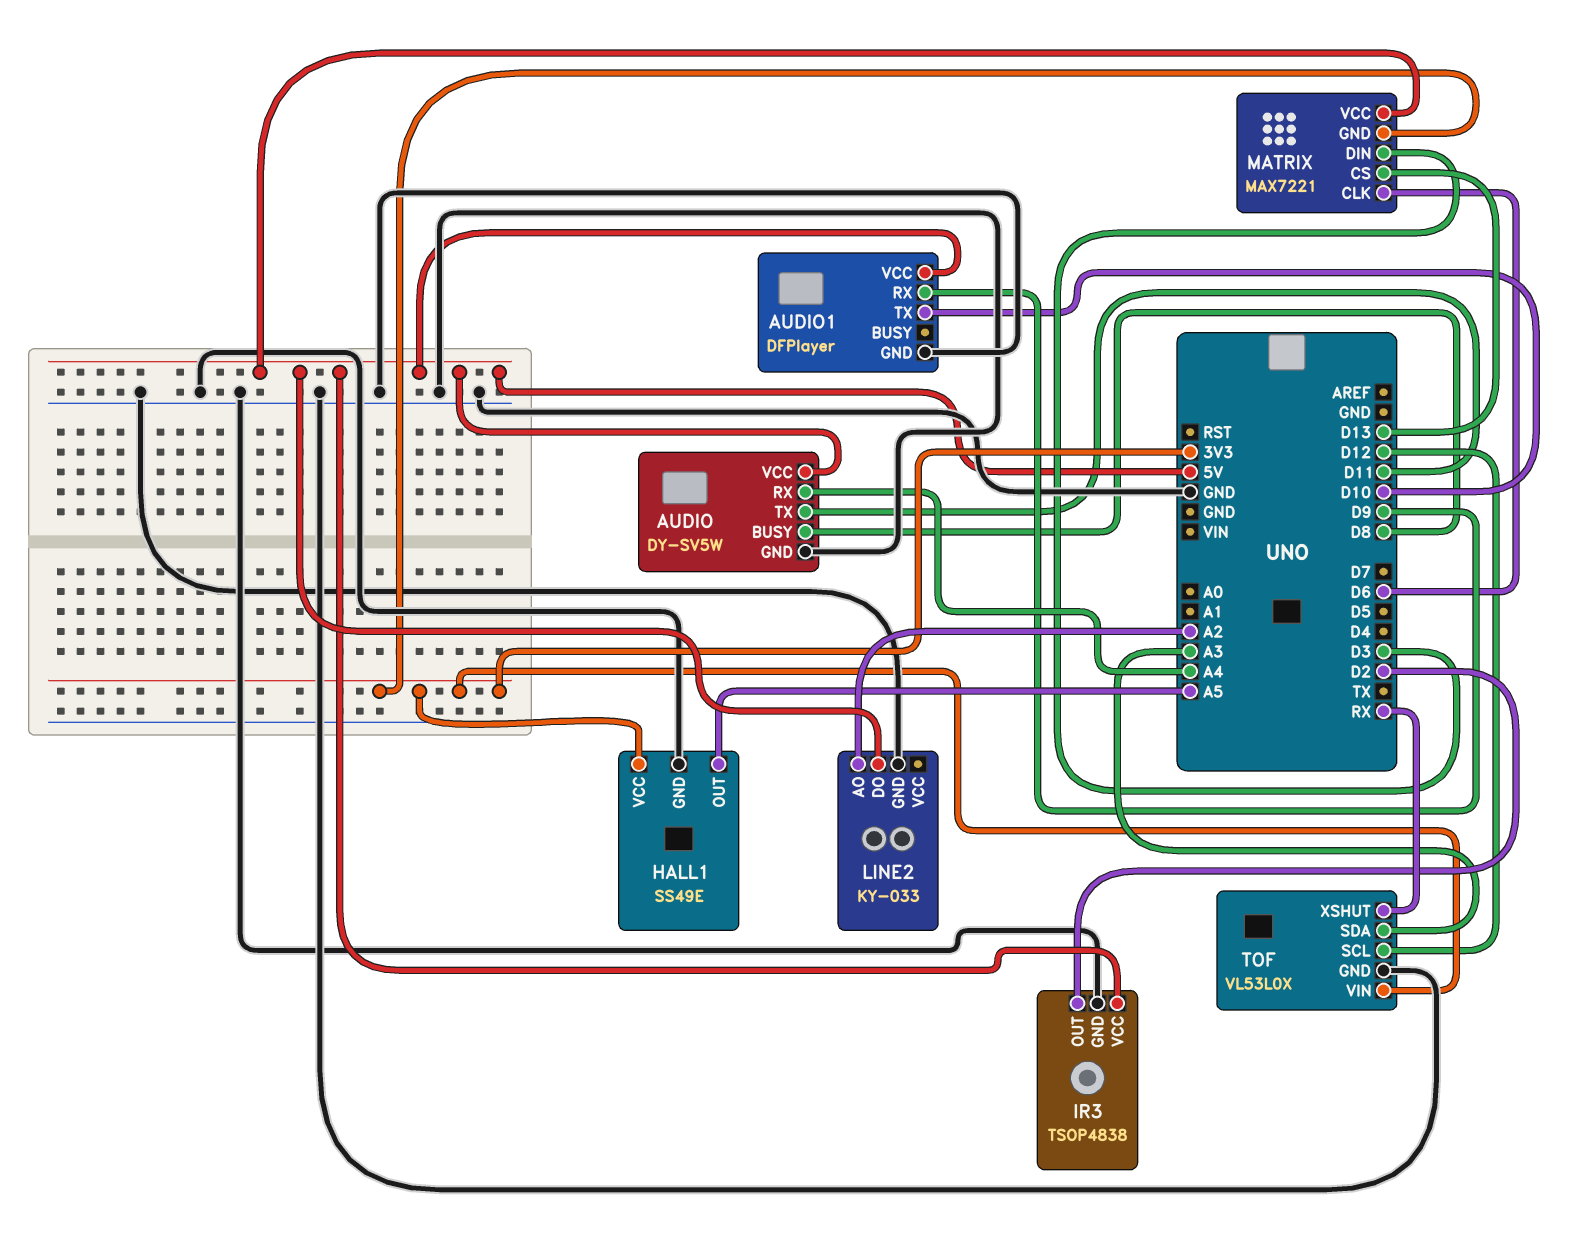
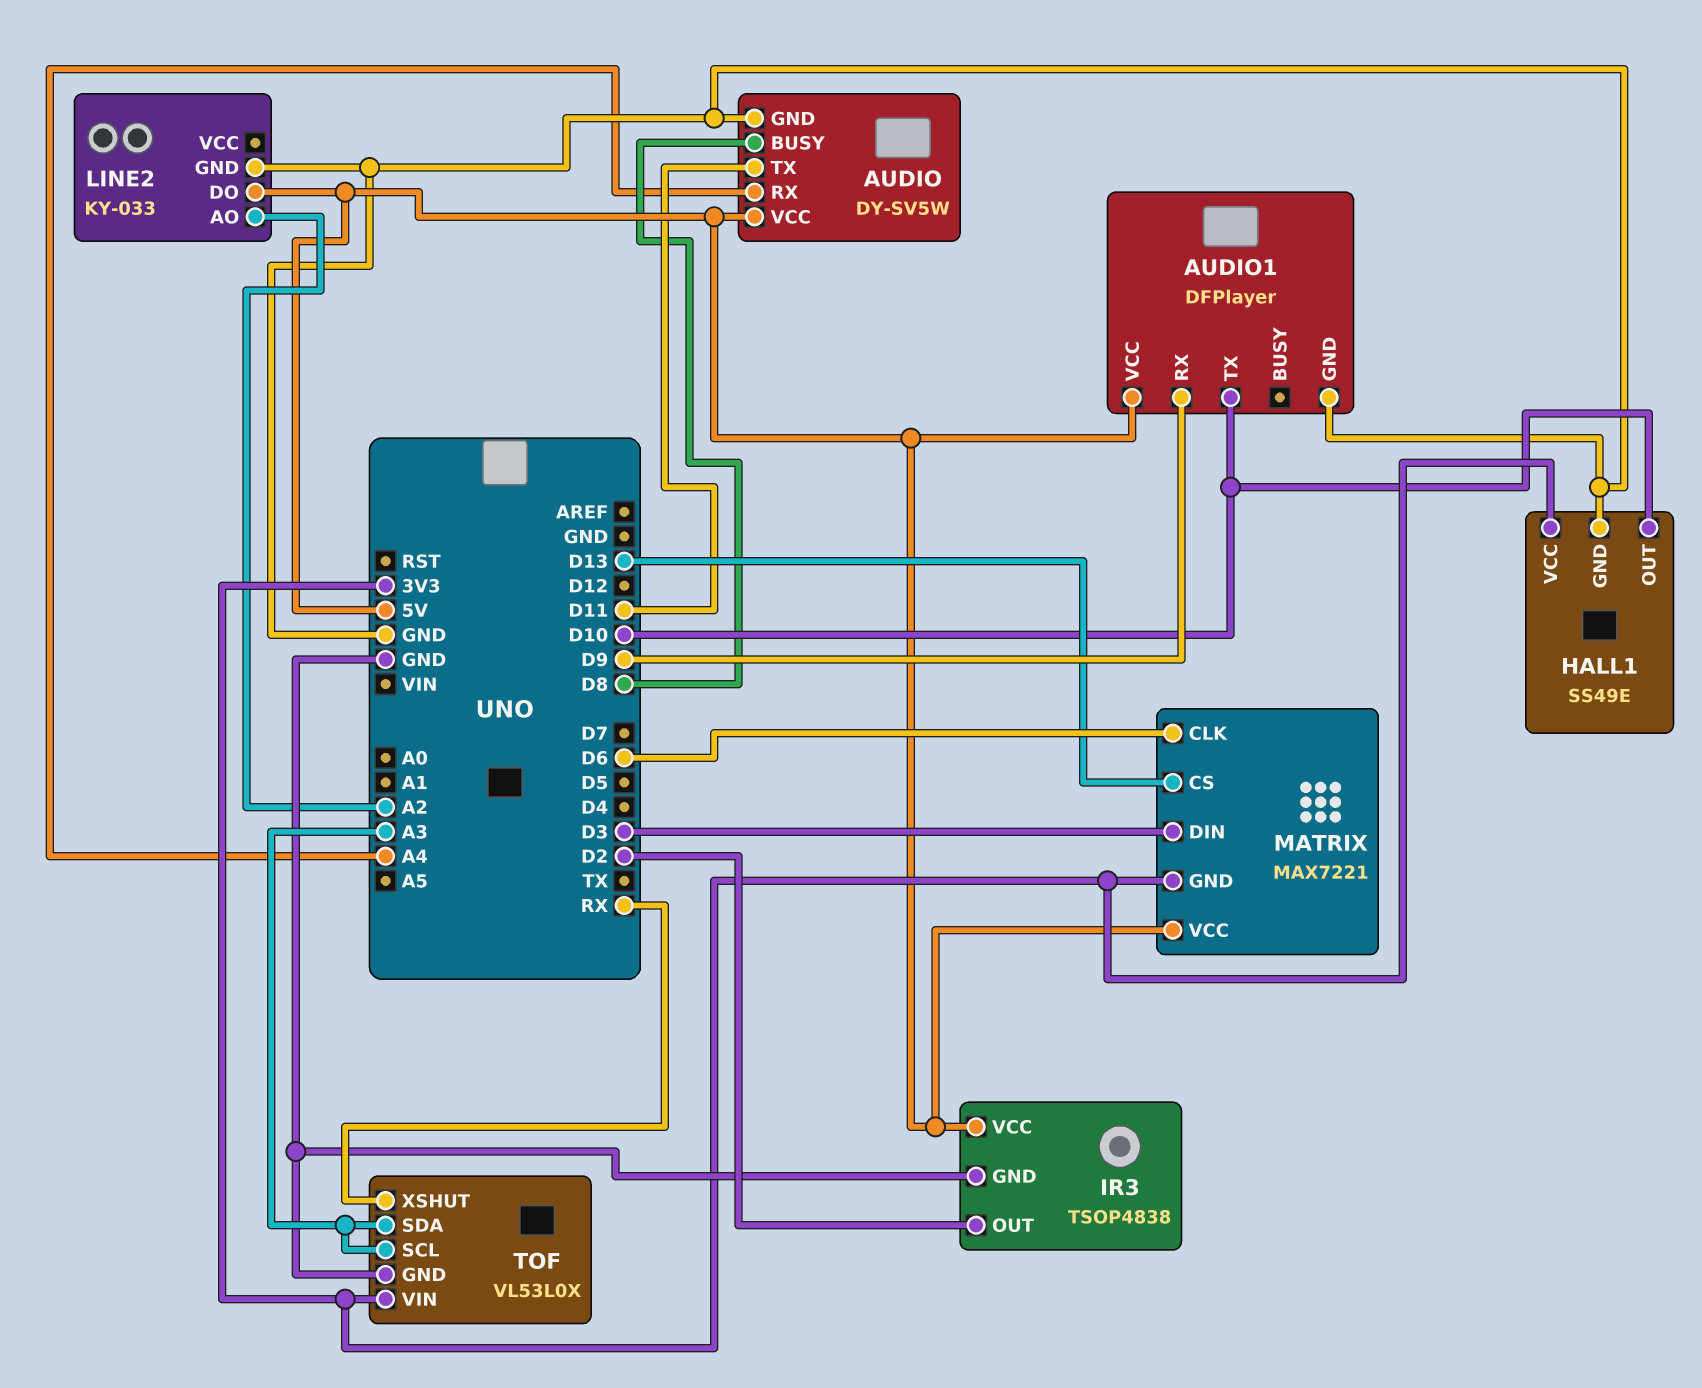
HALL1 pin OUT: A5 -> D10
TOF pin SCL: D12 -> A3

